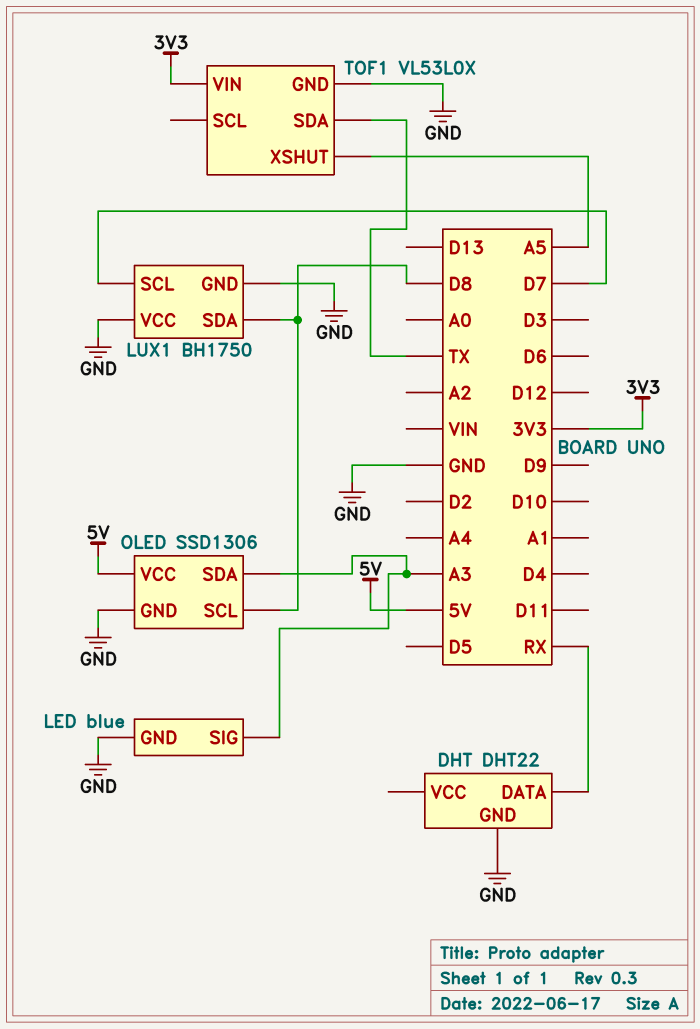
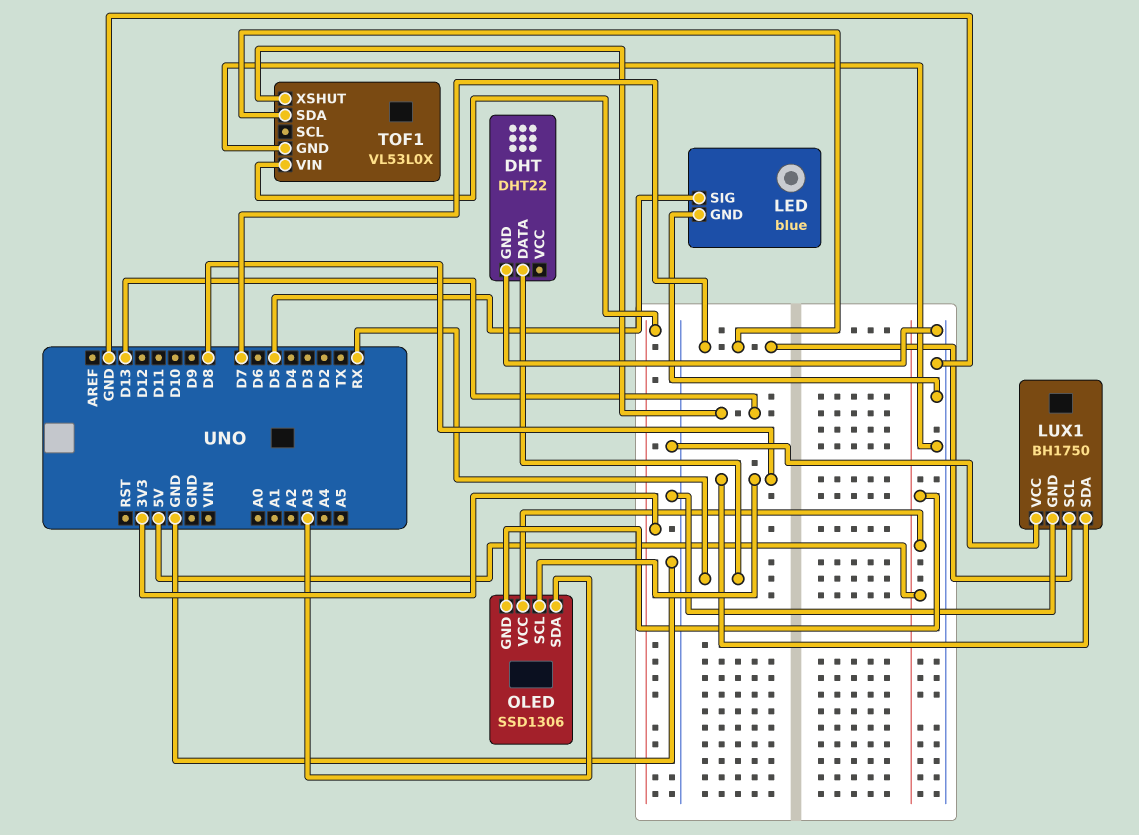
LED pin SIG: A3 -> D5
OLED pin GND: GND -> 5V
TOF1 pin SDA: TX -> D7
TOF1 pin XSHUT: A5 -> D13

